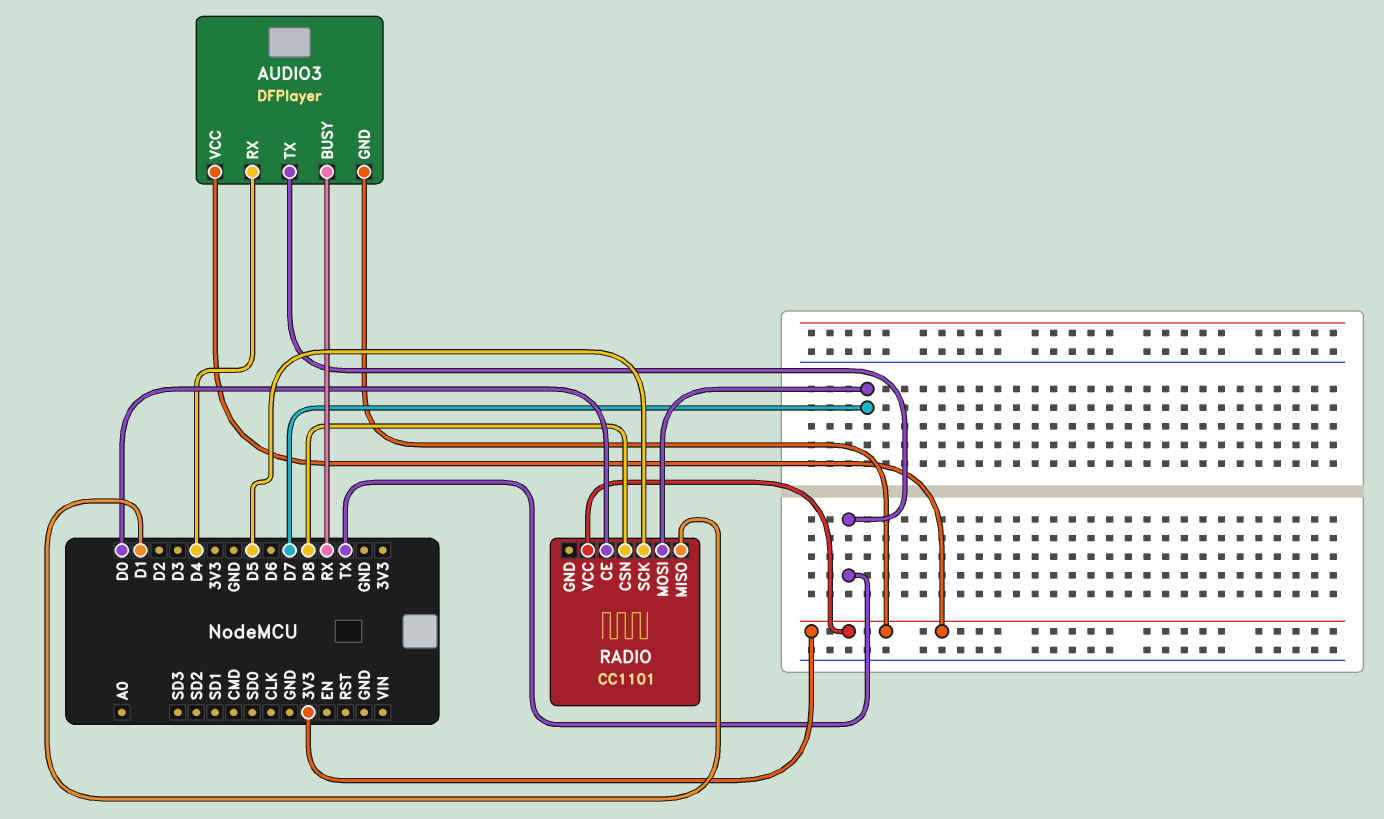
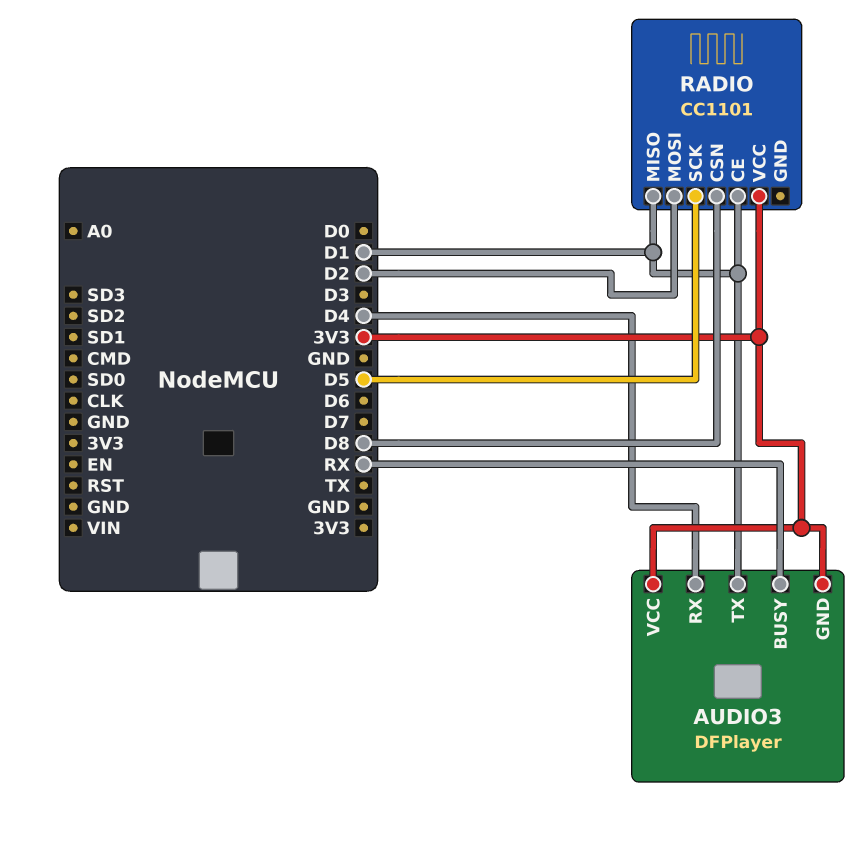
AUDIO3 pin TX: TX -> D1
RADIO pin CE: D0 -> D1
RADIO pin MOSI: D7 -> D2

